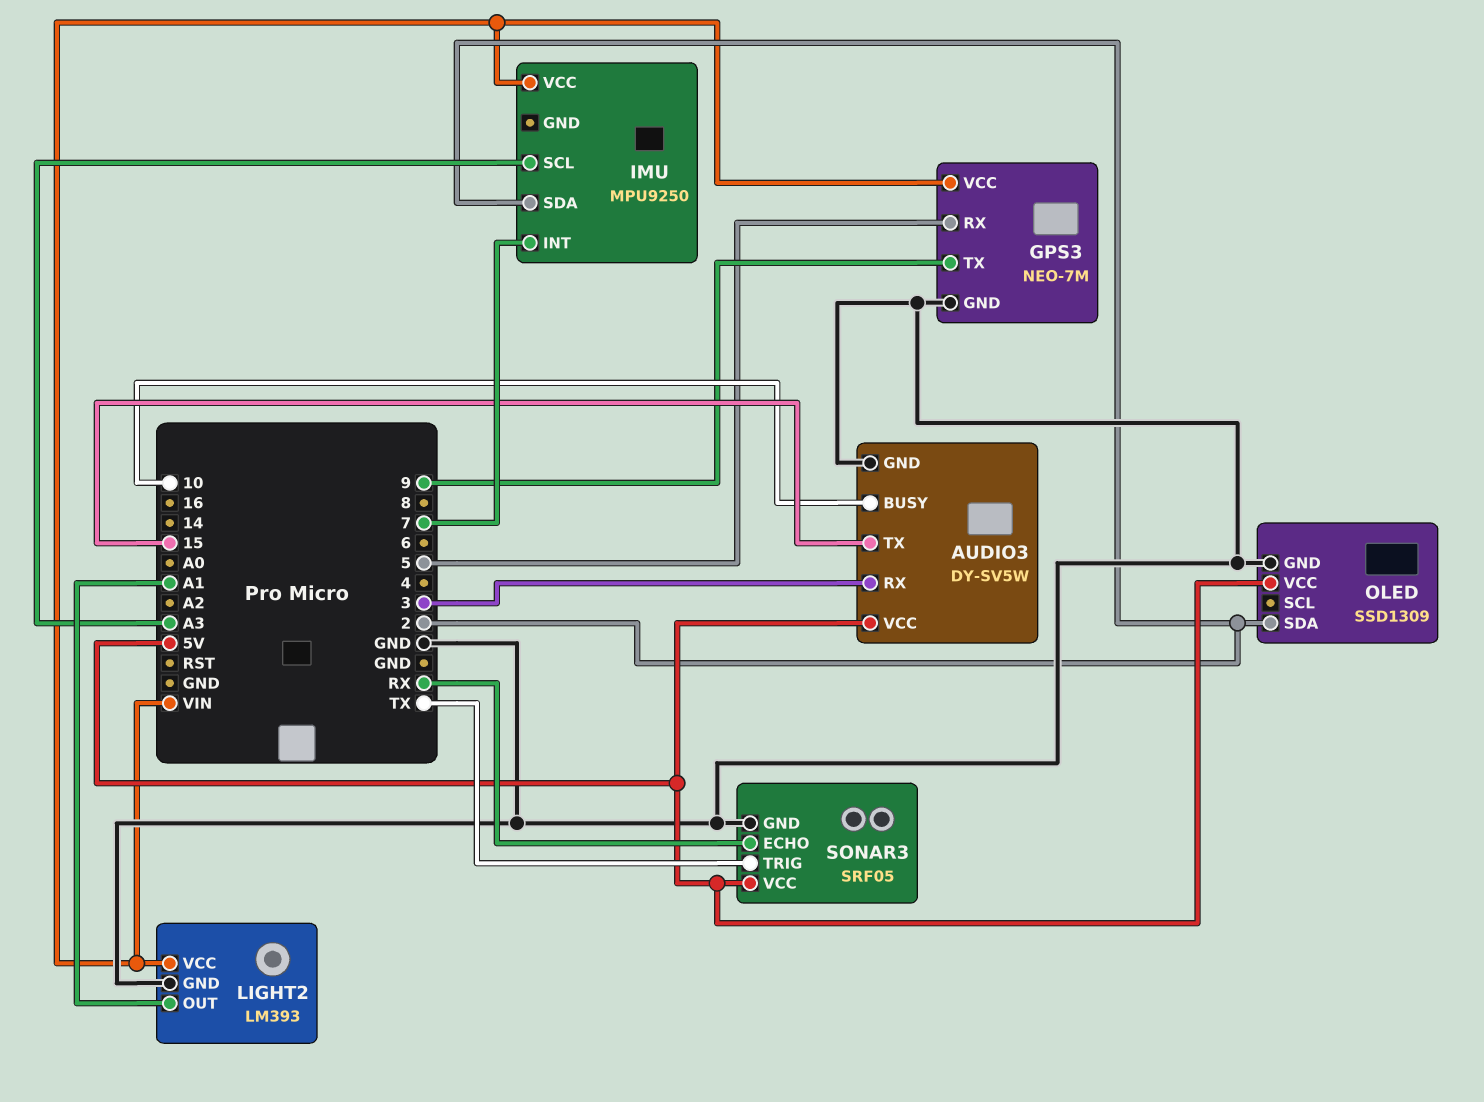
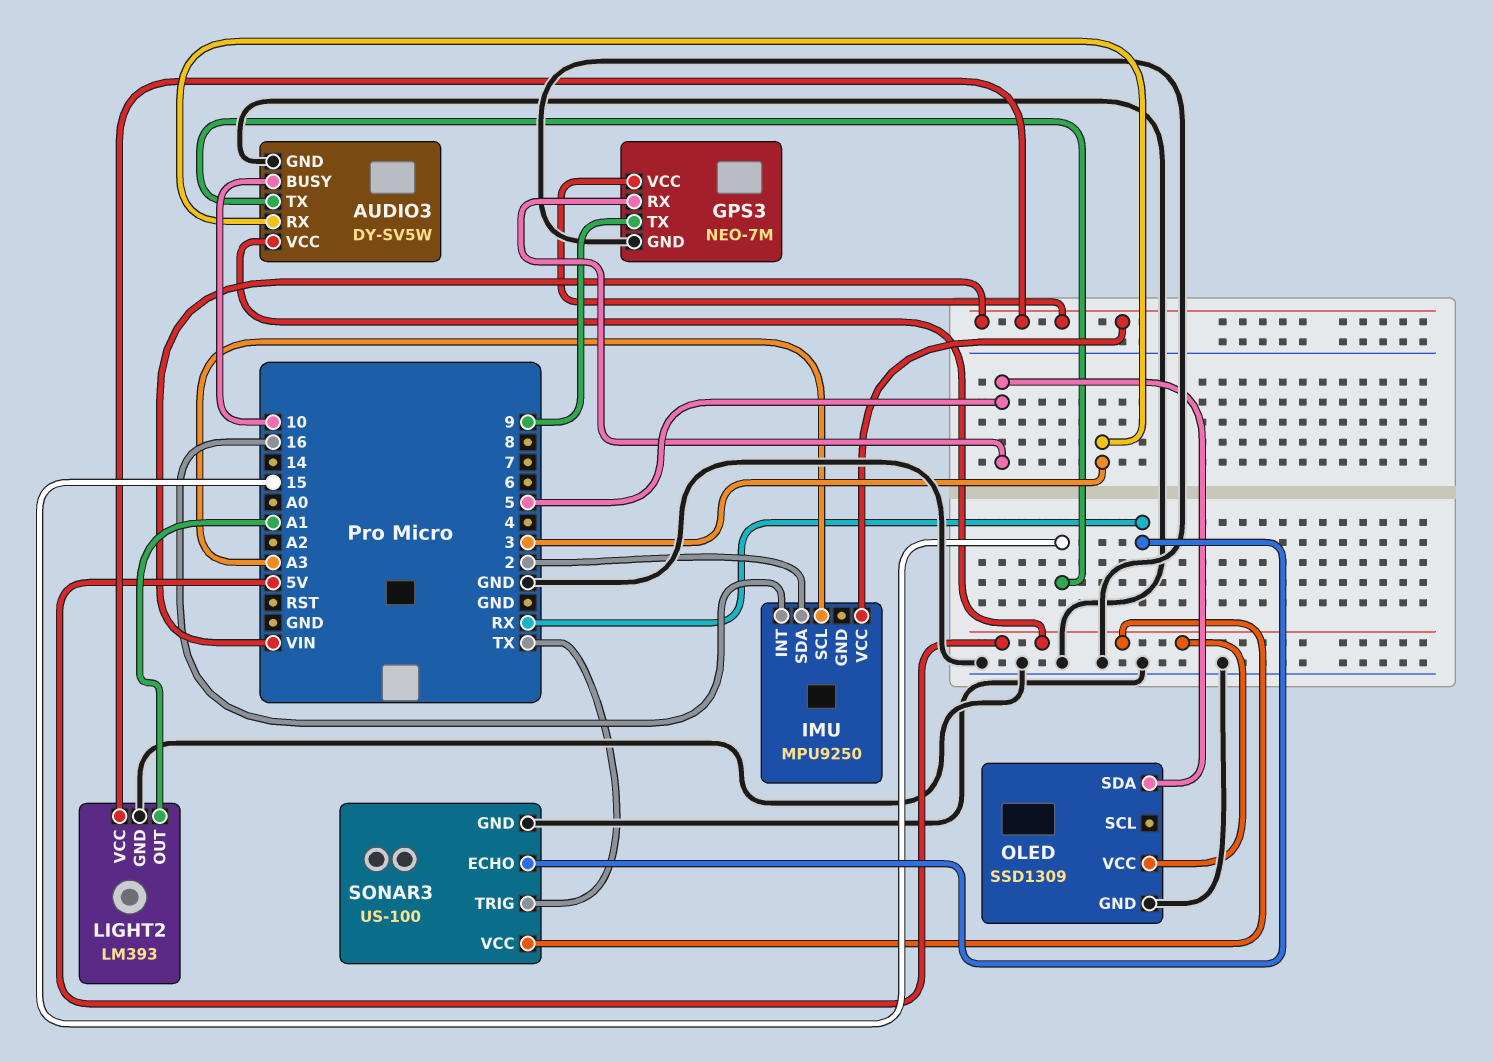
IMU pin INT: 7 -> 16
OLED pin SDA: 2 -> 5
SONAR3: SRF05 -> US-100

